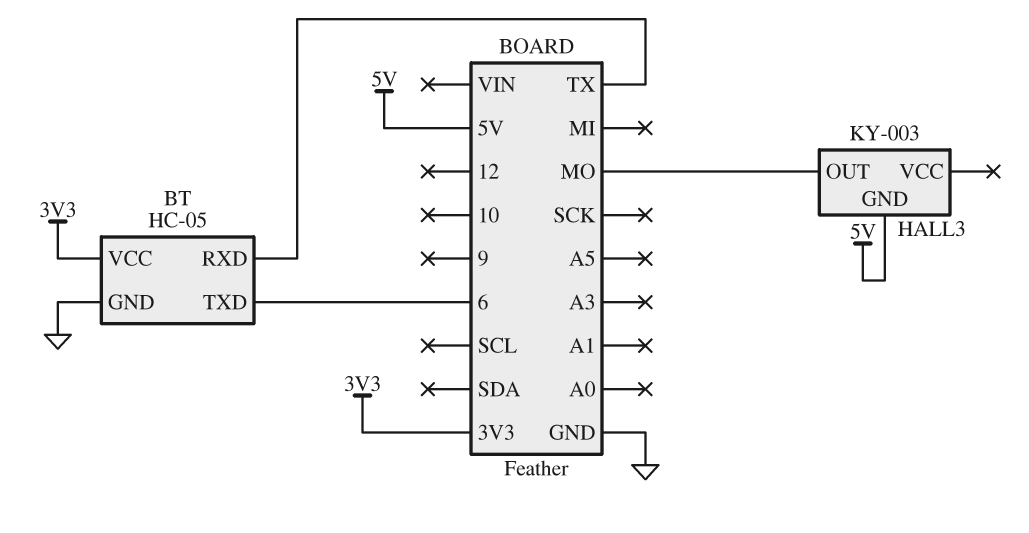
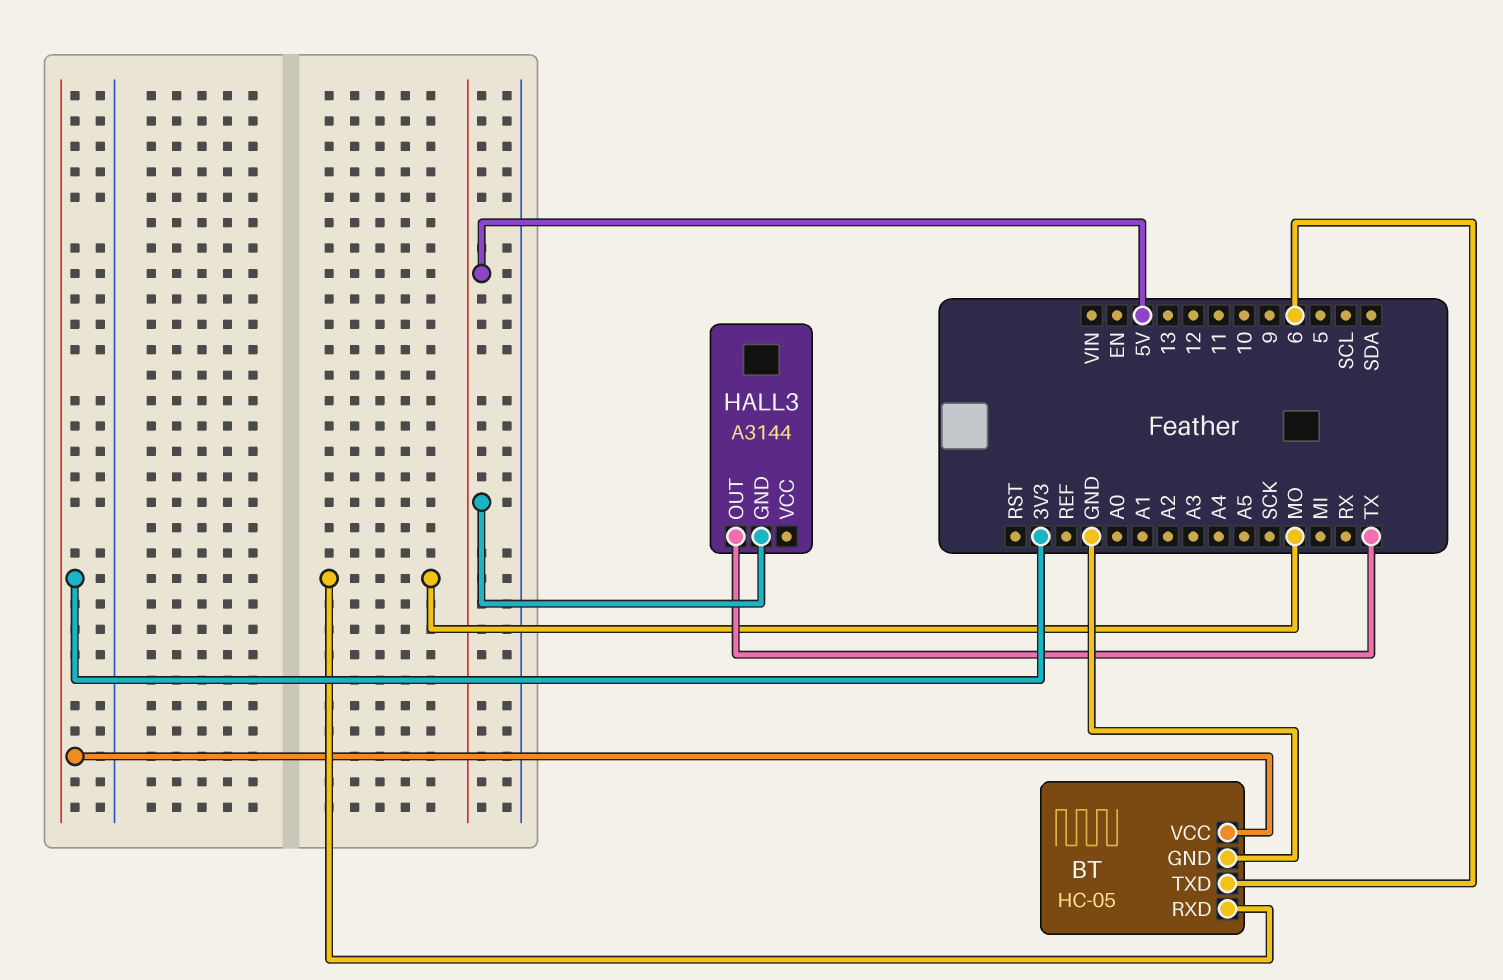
BT pin RXD: TX -> MO
HALL3: KY-003 -> A3144
HALL3 pin OUT: MO -> TX

